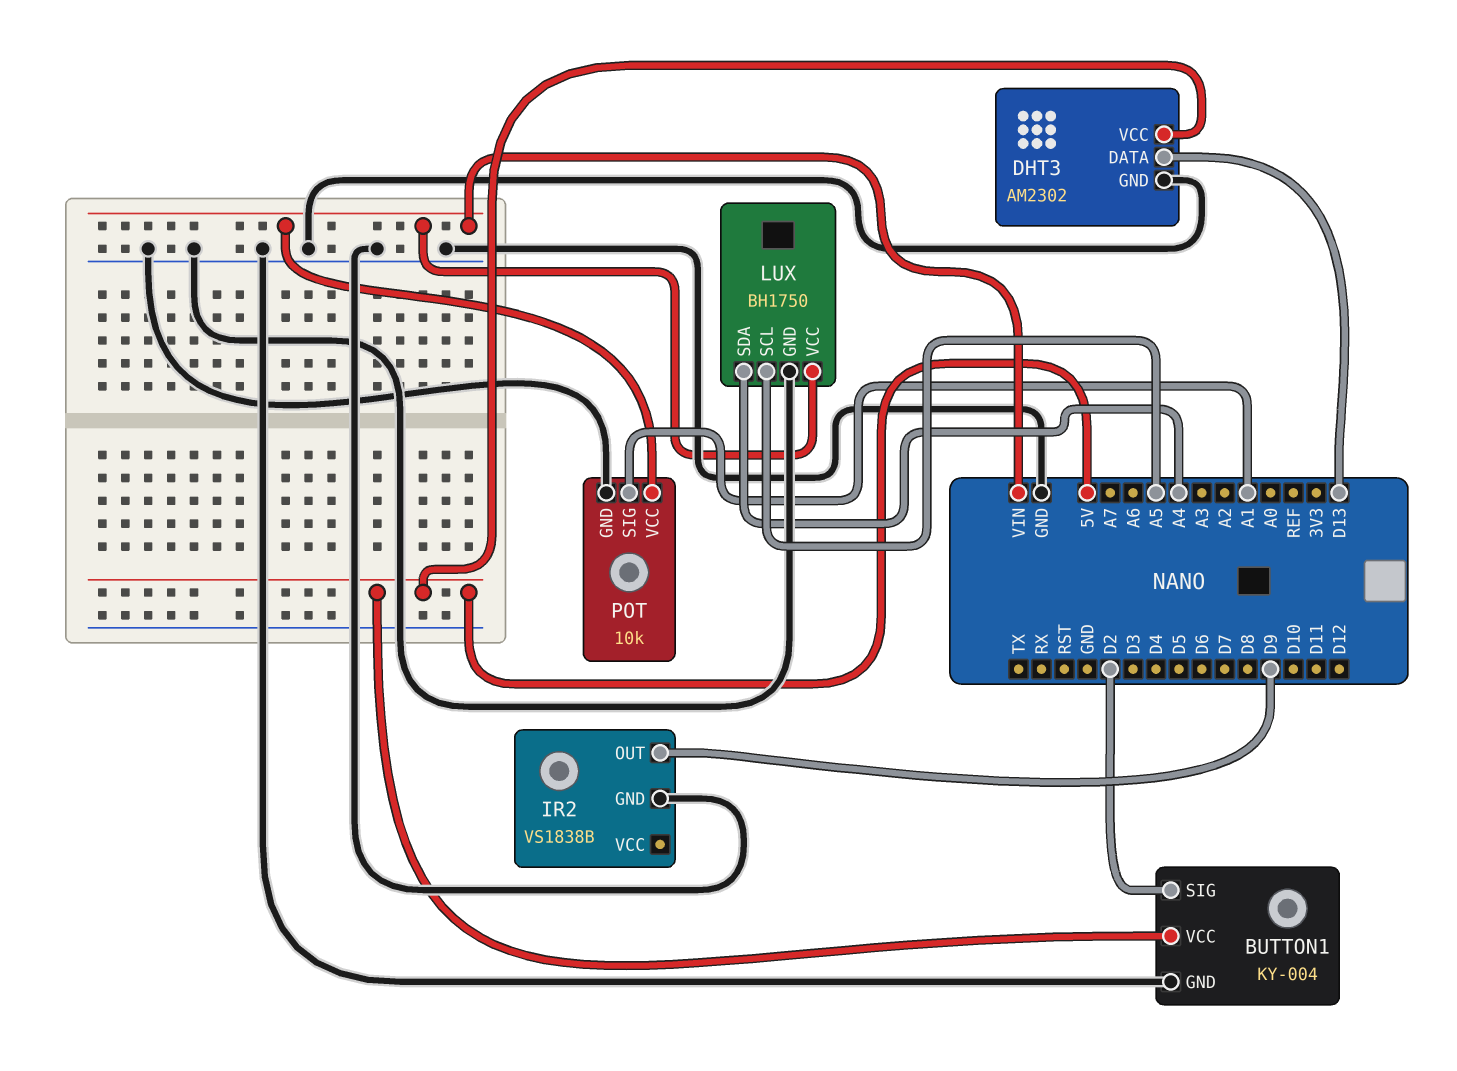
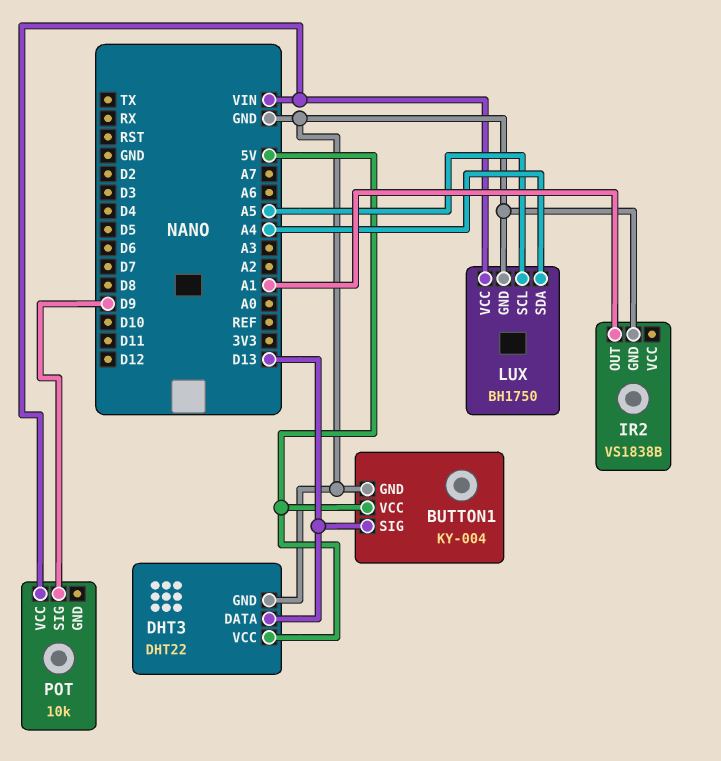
BUTTON1 pin SIG: D2 -> D13
DHT3: AM2302 -> DHT22
IR2 pin OUT: D9 -> A1
POT pin GND: GND -> none
POT pin SIG: A1 -> D9

